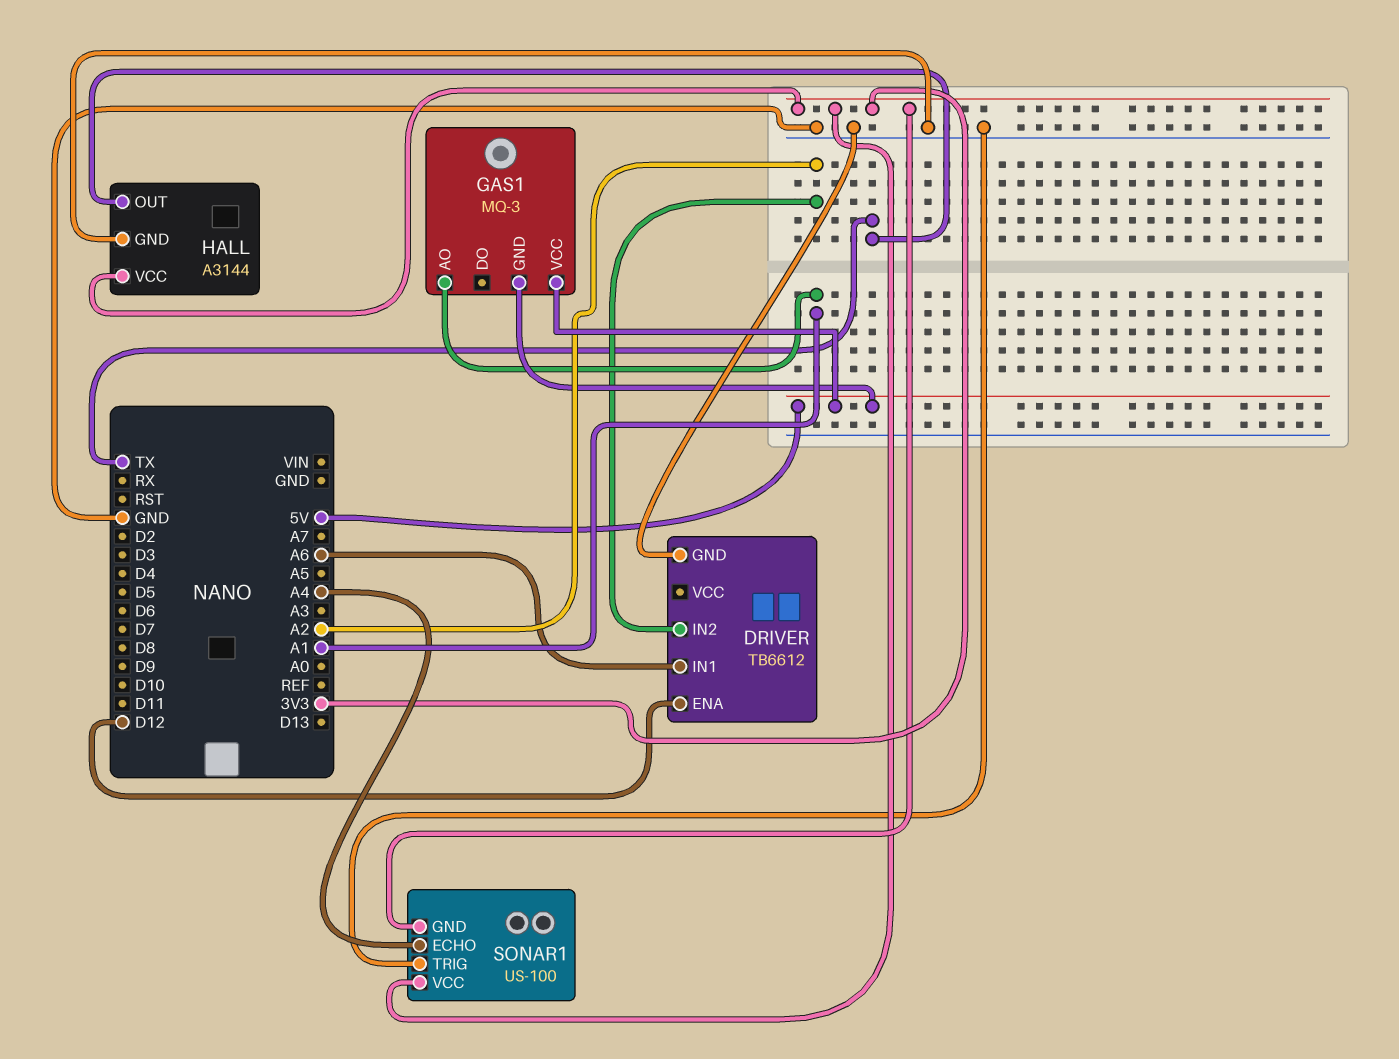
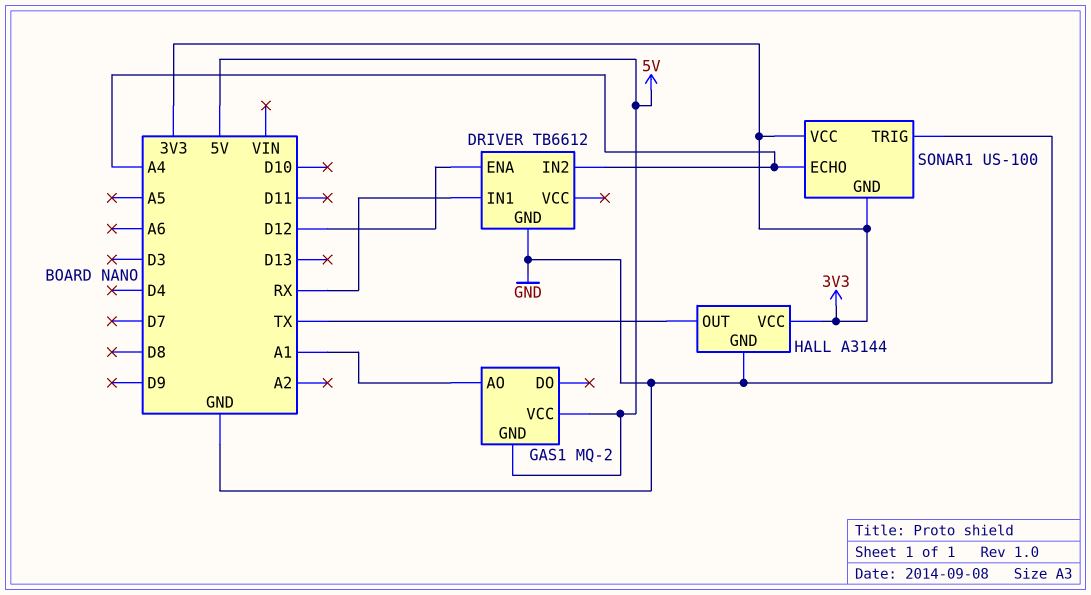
DRIVER pin IN1: A6 -> RX
DRIVER pin IN2: A2 -> A4
GAS1: MQ-3 -> MQ-2

